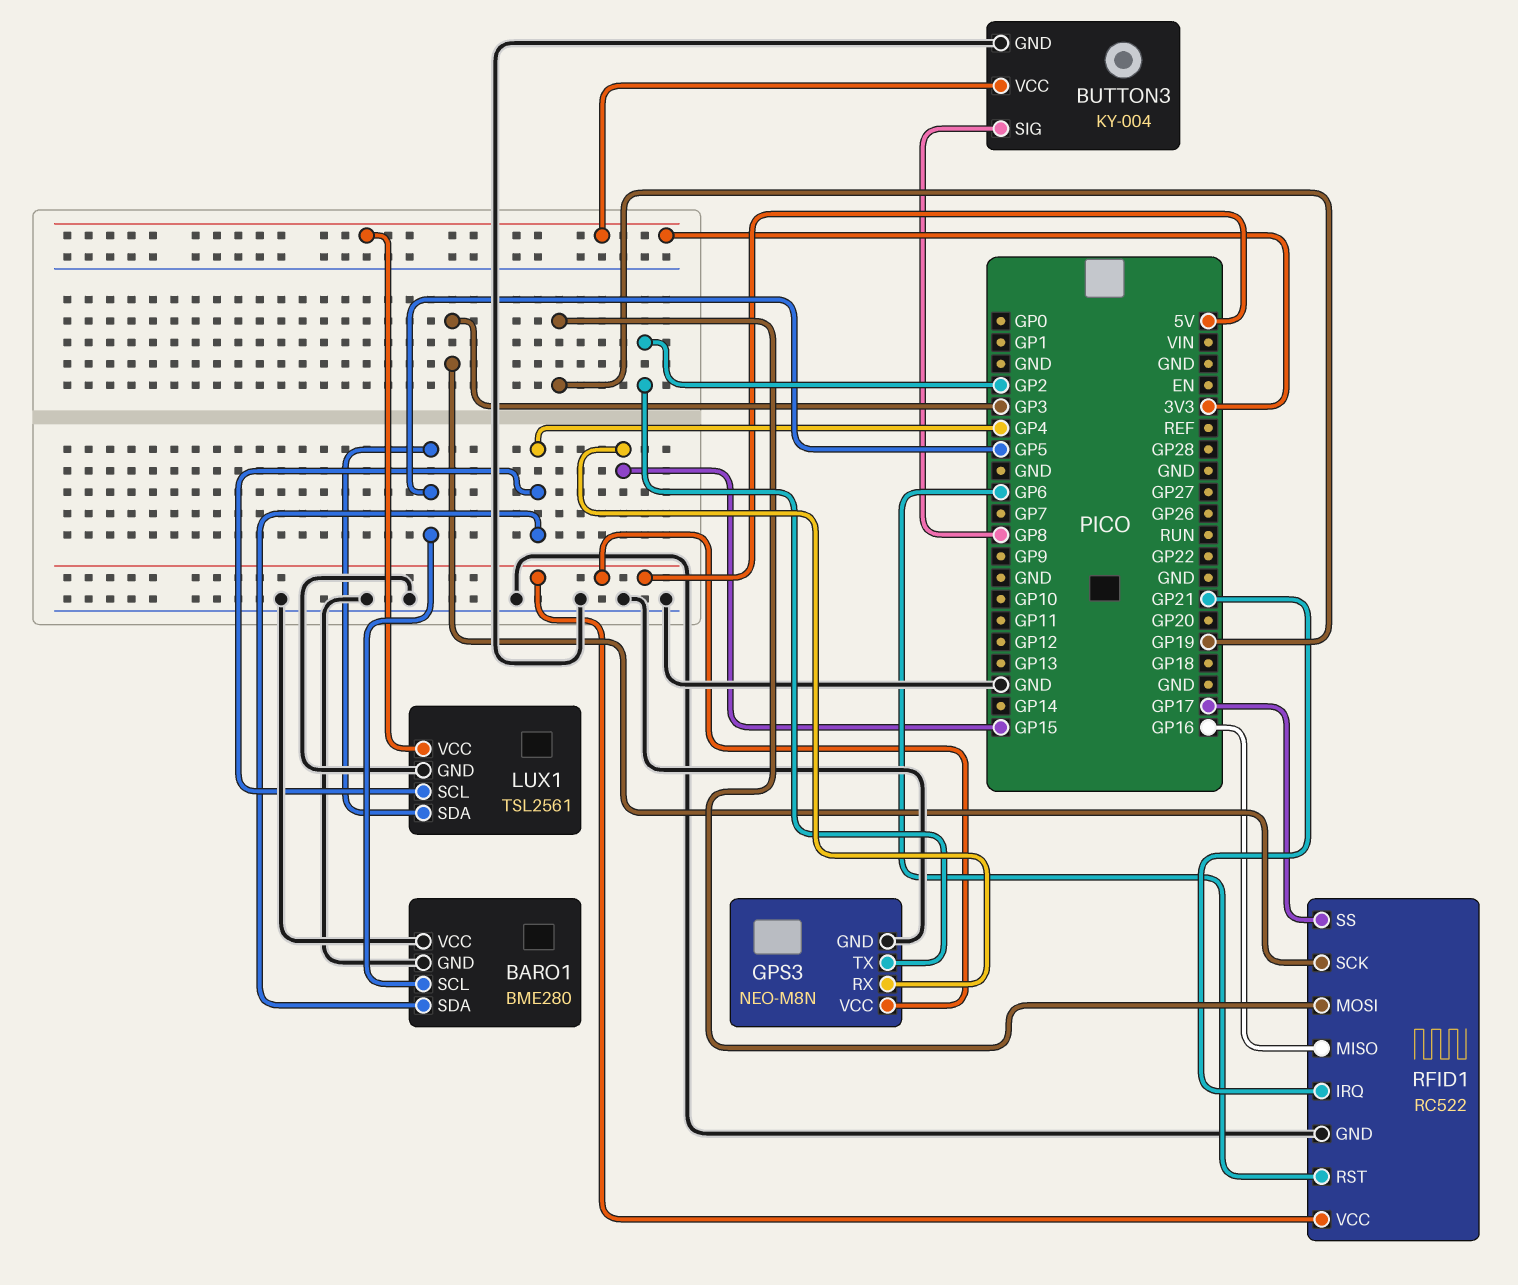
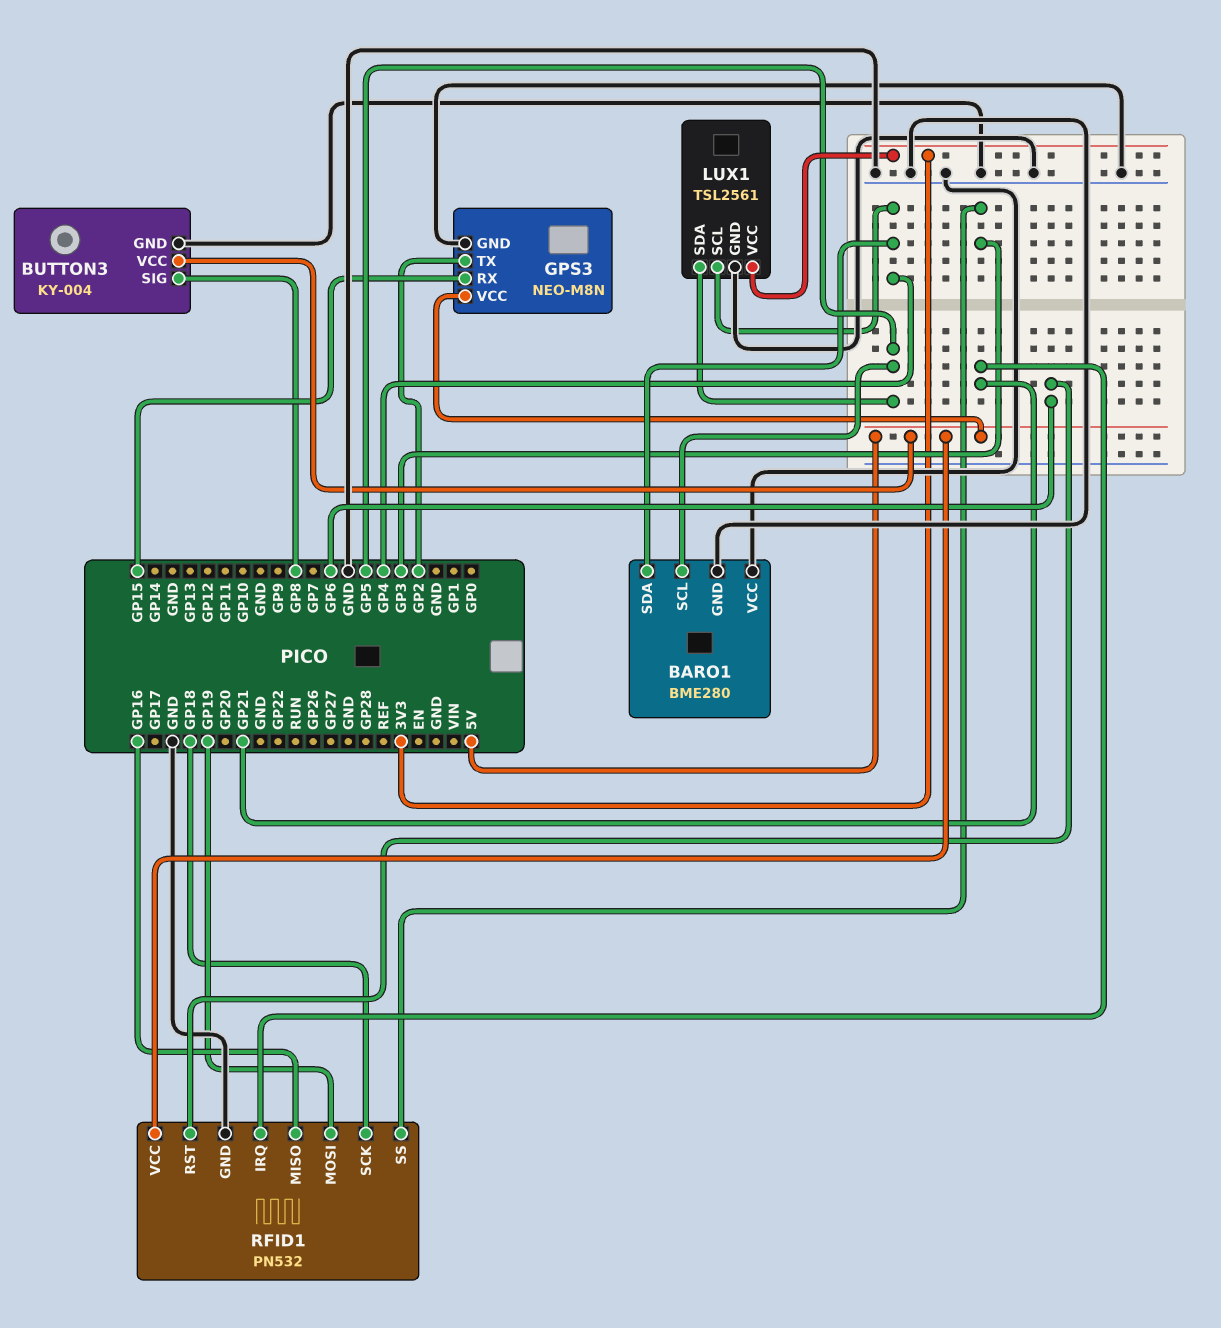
BUTTON3 pin VCC: 3V3 -> 5V
RFID1: RC522 -> PN532
RFID1 pin SCK: GP3 -> GP18
RFID1 pin SS: GP17 -> GP3

